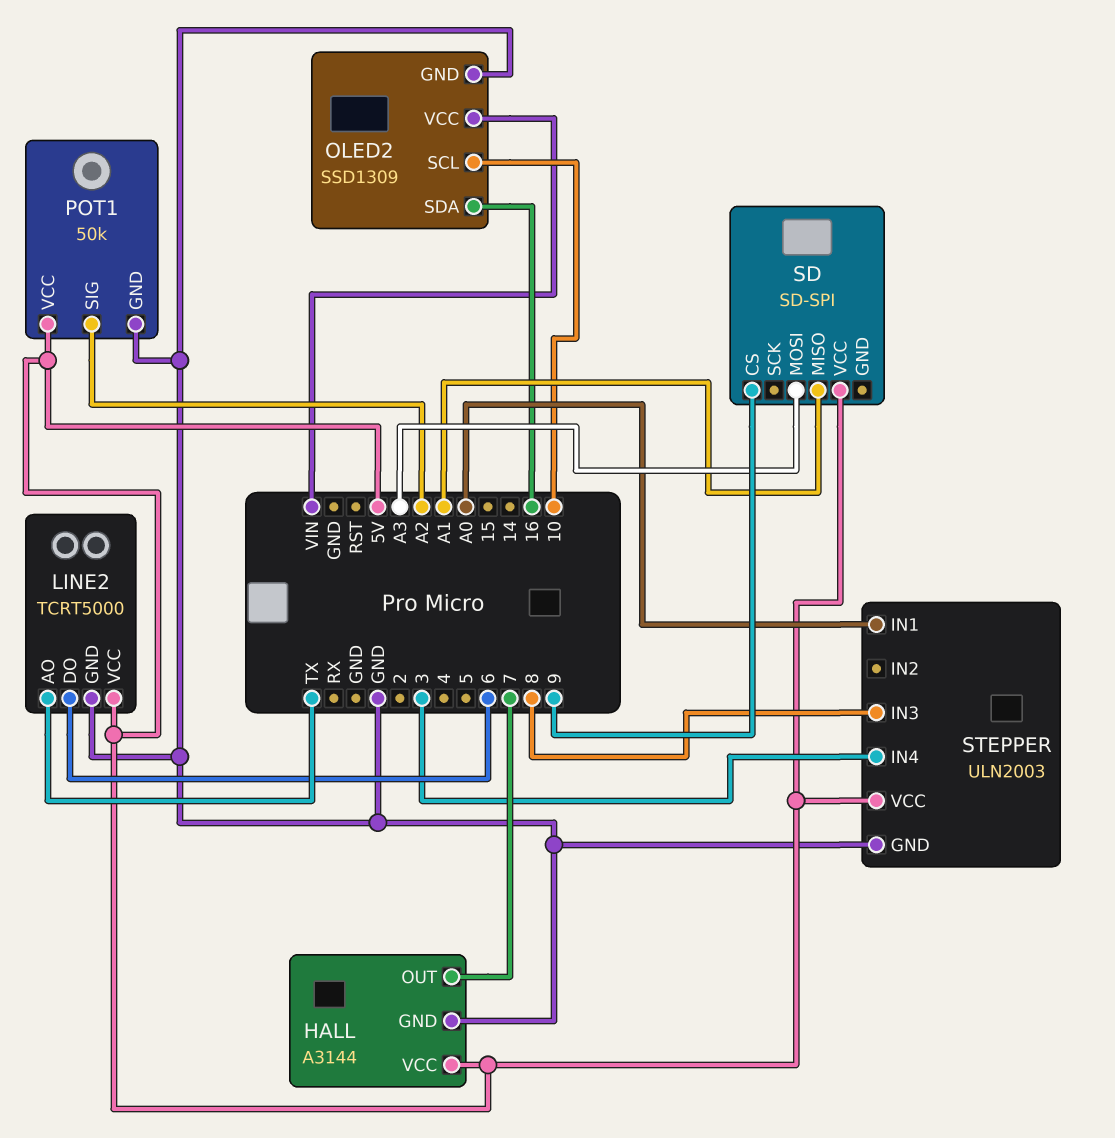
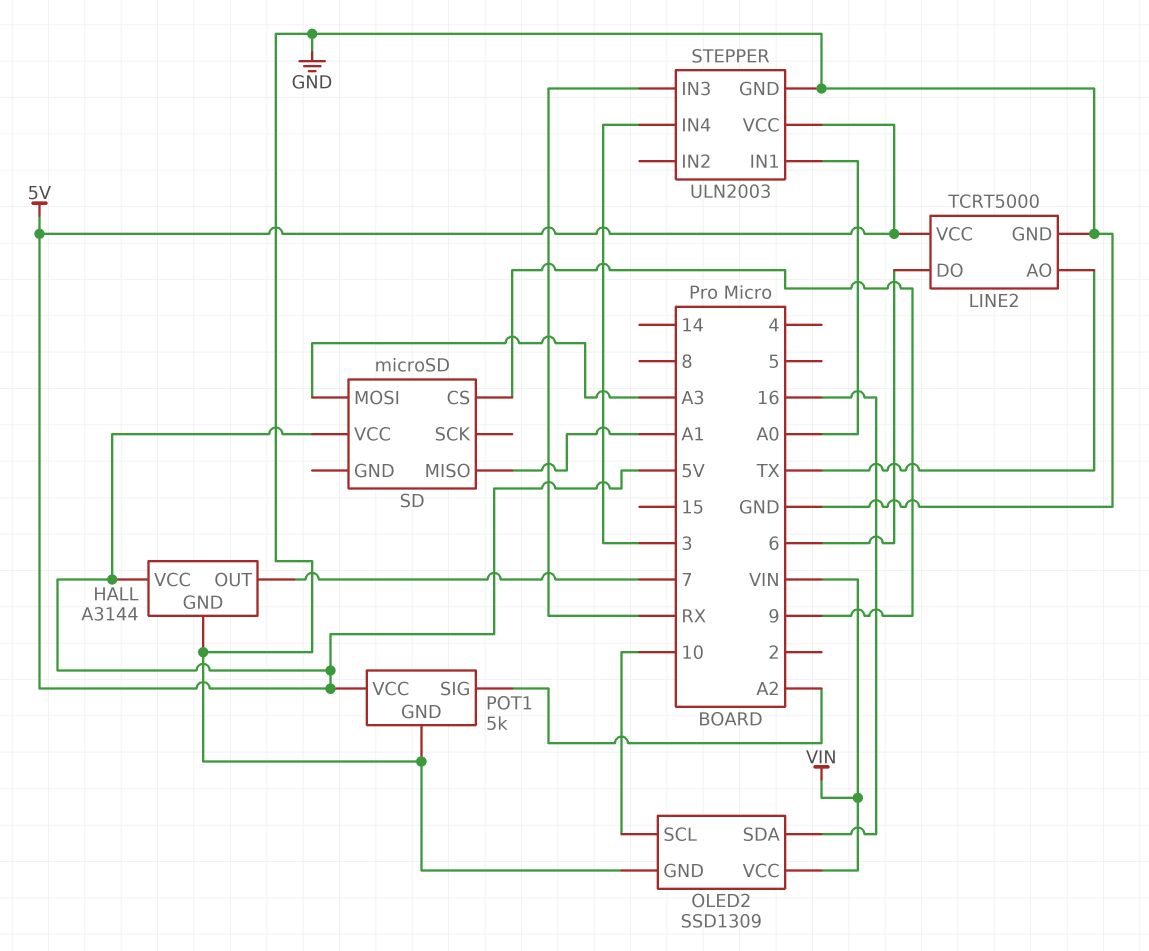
POT1: 50k -> 5k
SD: SD-SPI -> microSD
STEPPER pin IN3: 8 -> RX

